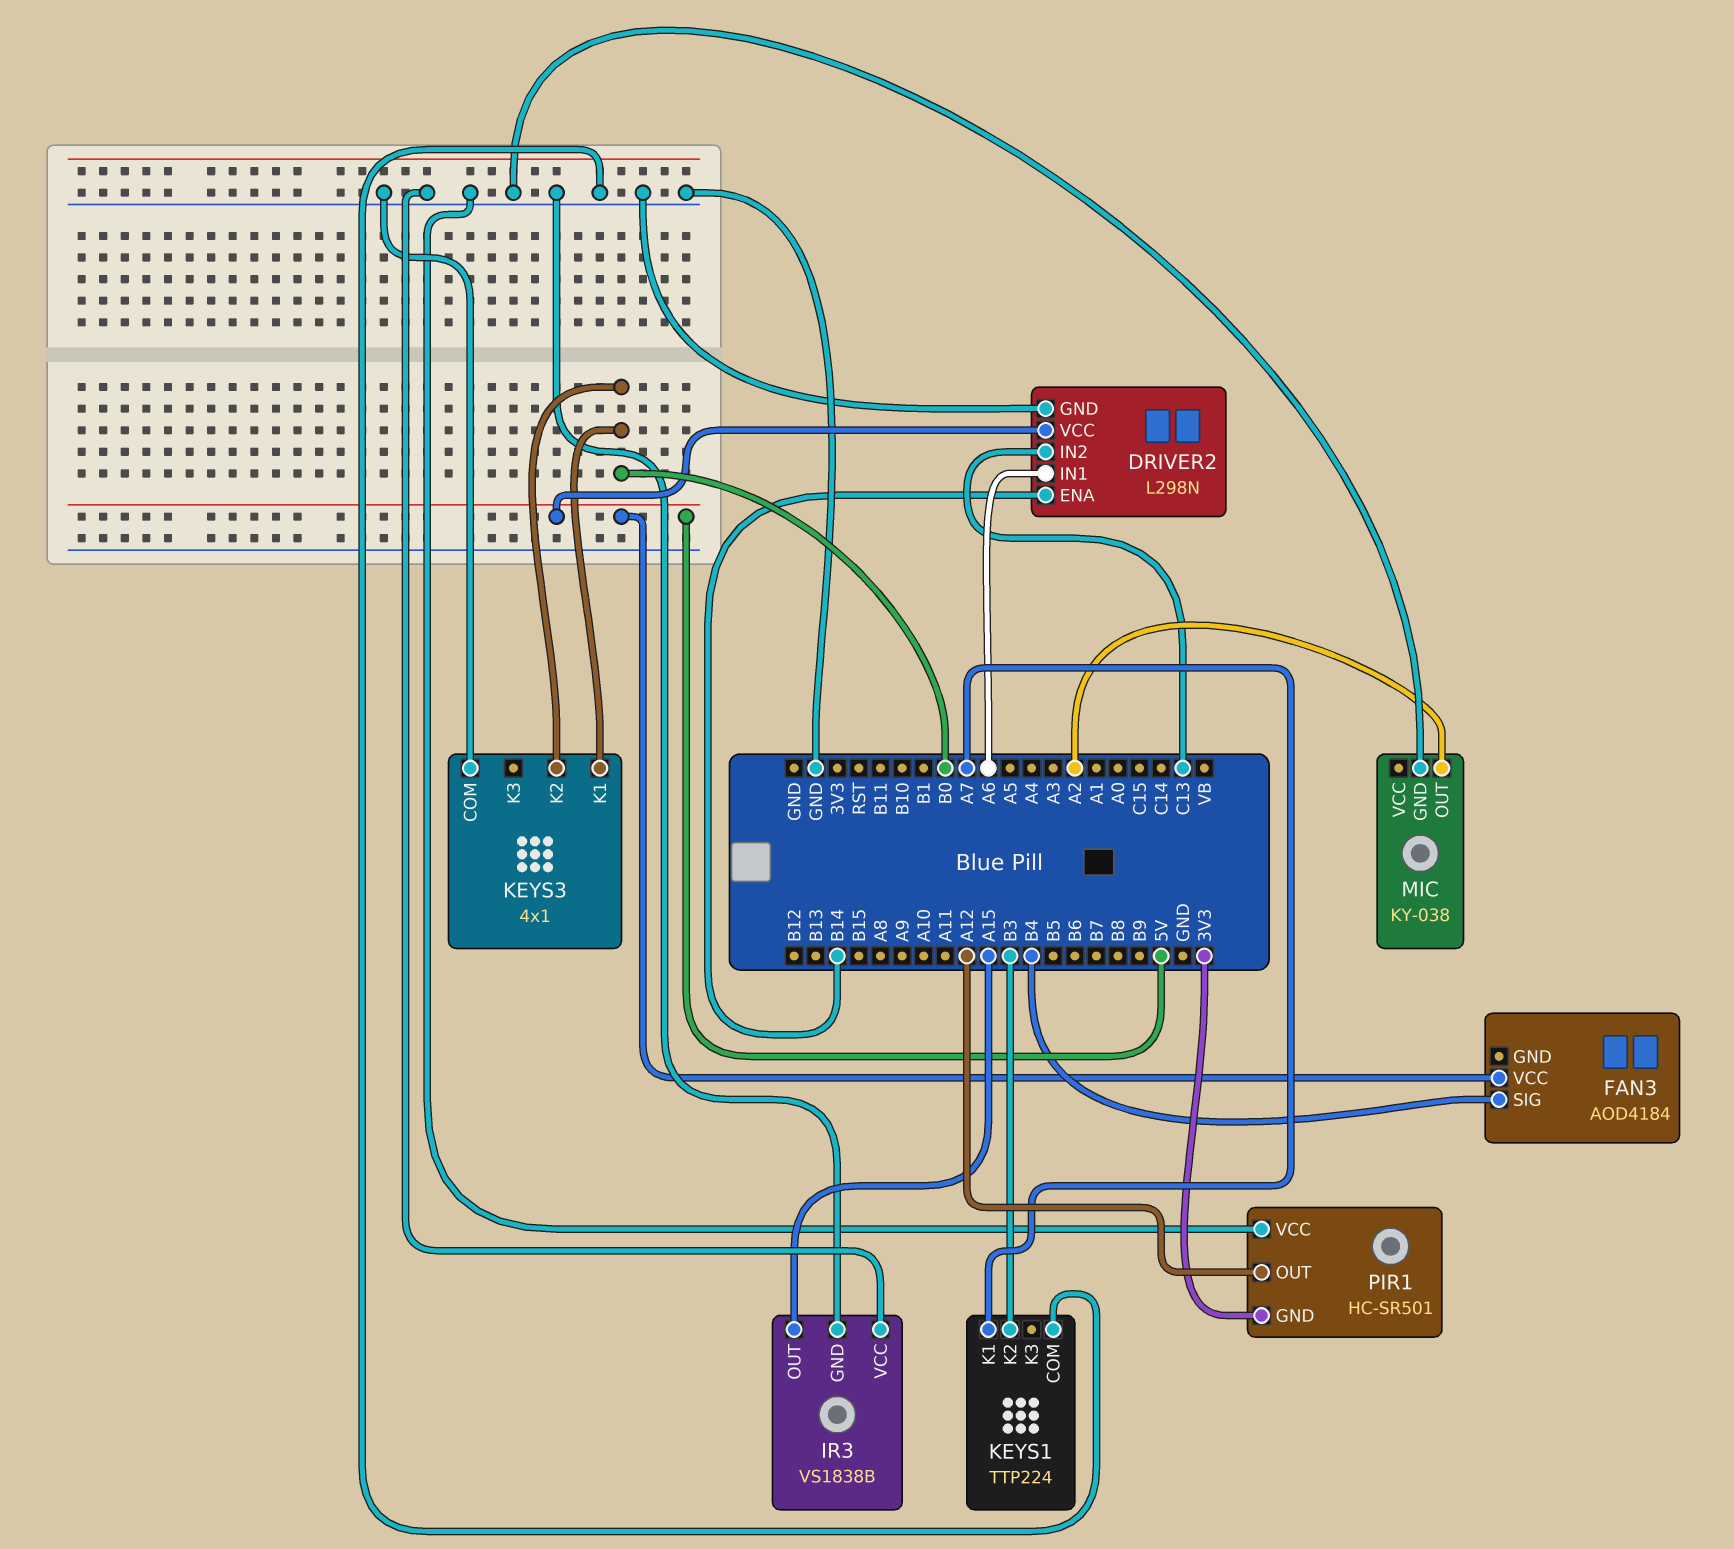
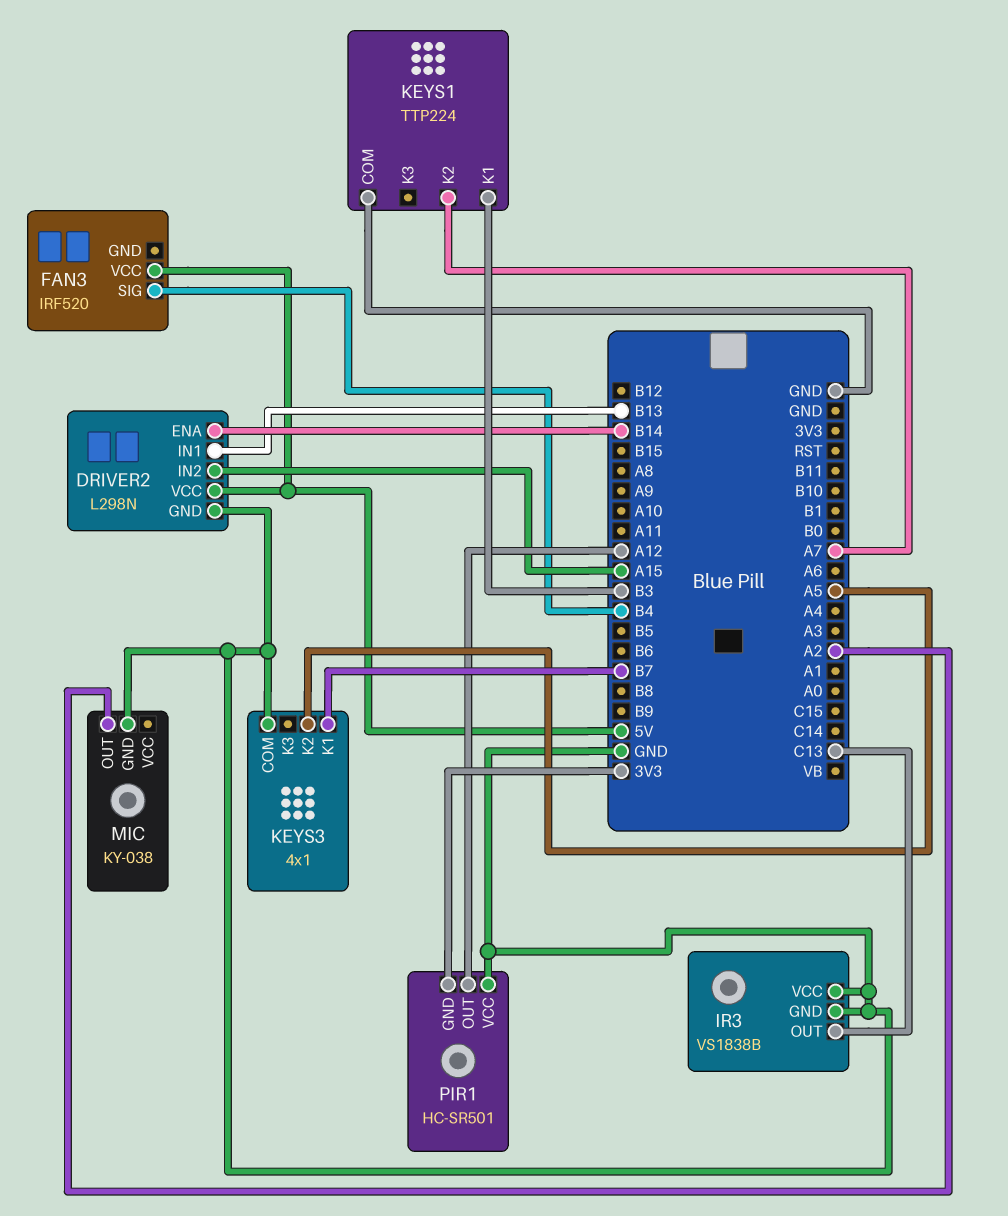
DRIVER2 pin IN1: A6 -> B13
DRIVER2 pin IN2: C13 -> A15
FAN3: AOD4184 -> IRF520
IR3 pin OUT: A15 -> C13
KEYS1 pin K1: A7 -> B3
KEYS1 pin K2: B3 -> A7
KEYS3 pin K1: B0 -> B7
KEYS3 pin K2: B0 -> A5

